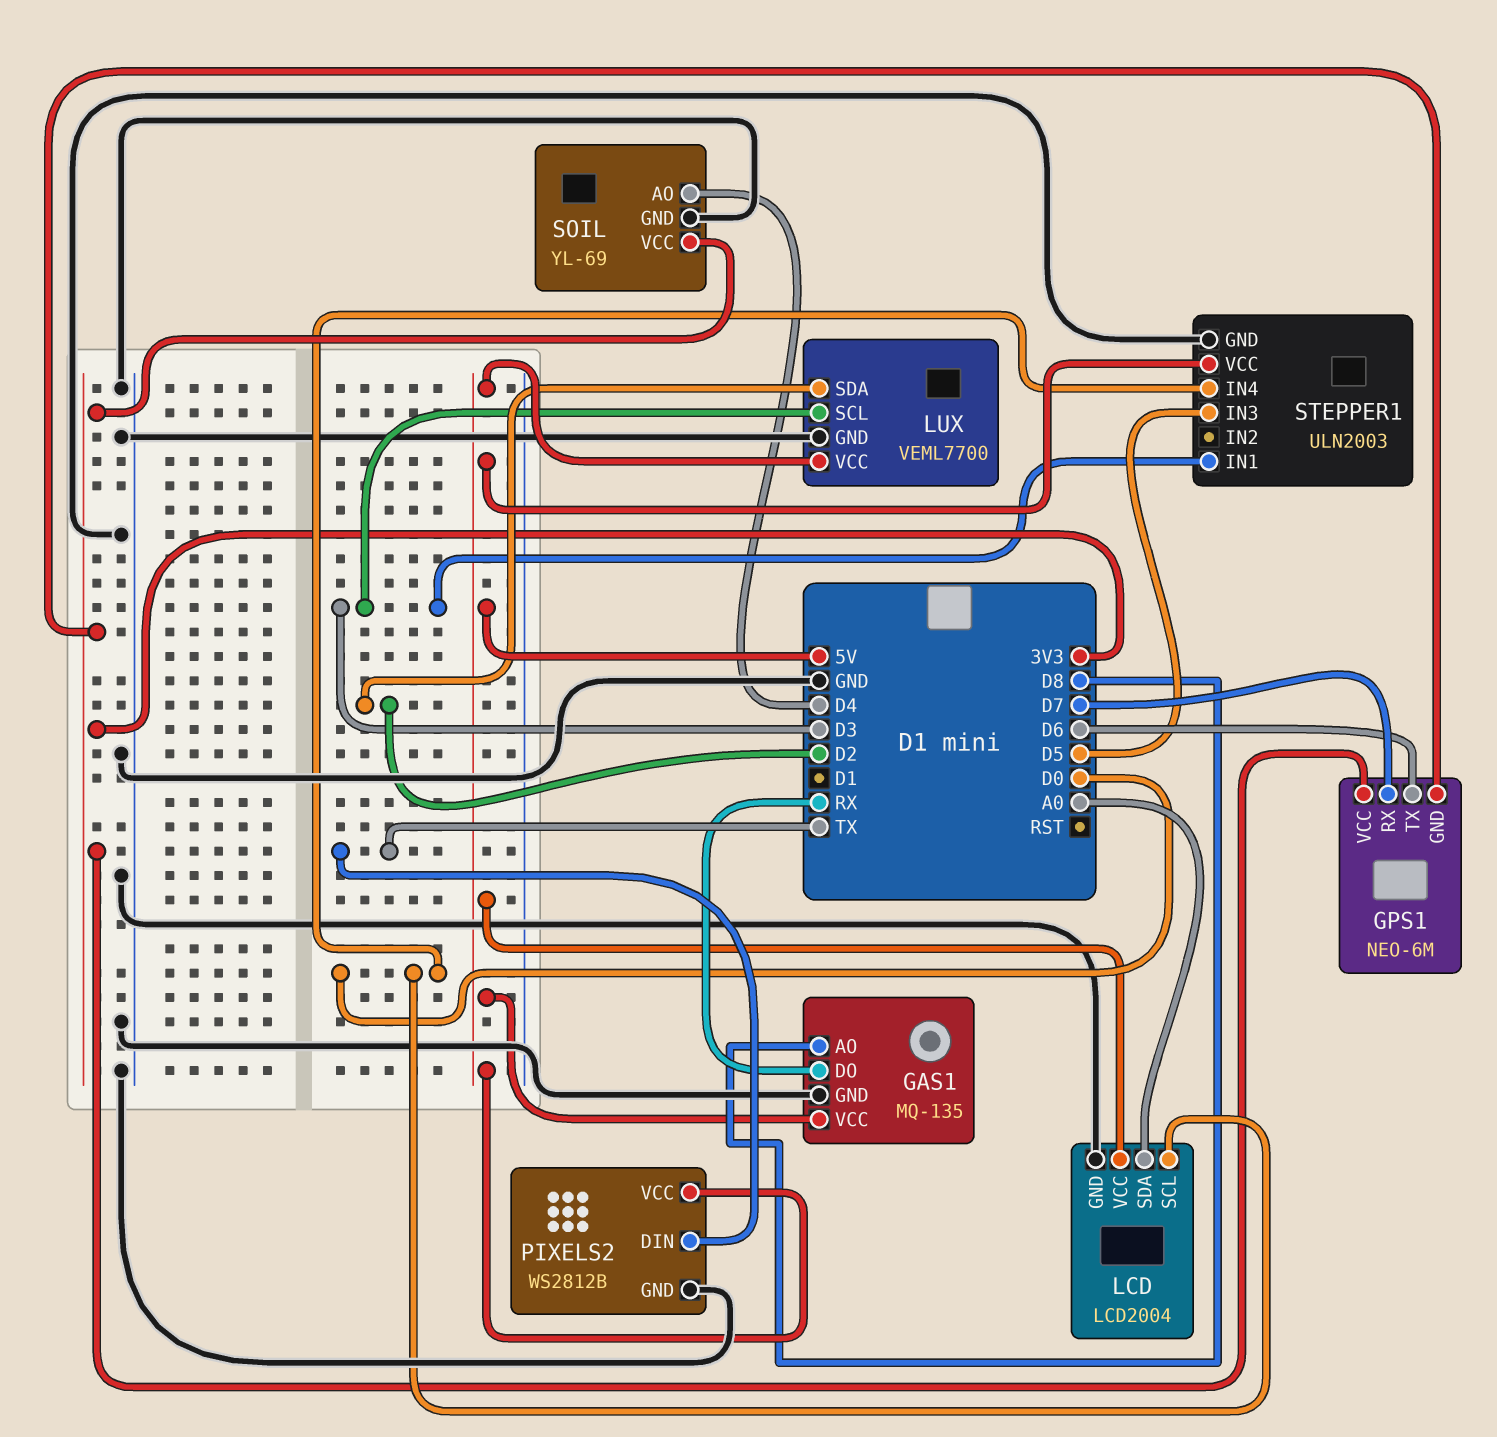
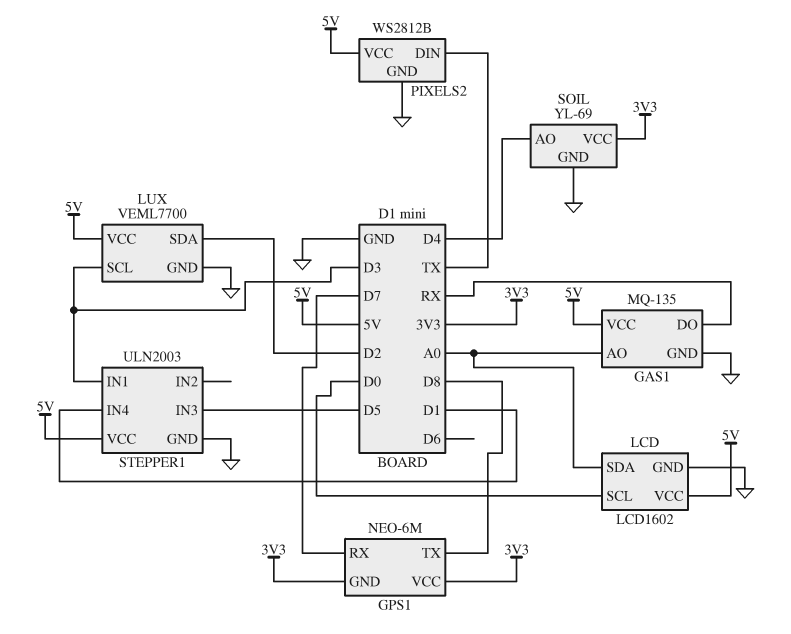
GAS1 pin AO: D8 -> A0
GPS1 pin TX: D6 -> D8
LCD: LCD2004 -> LCD1602
STEPPER1 pin IN4: D0 -> D1

